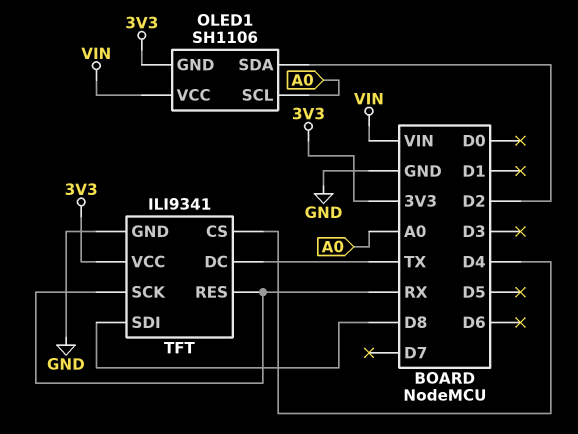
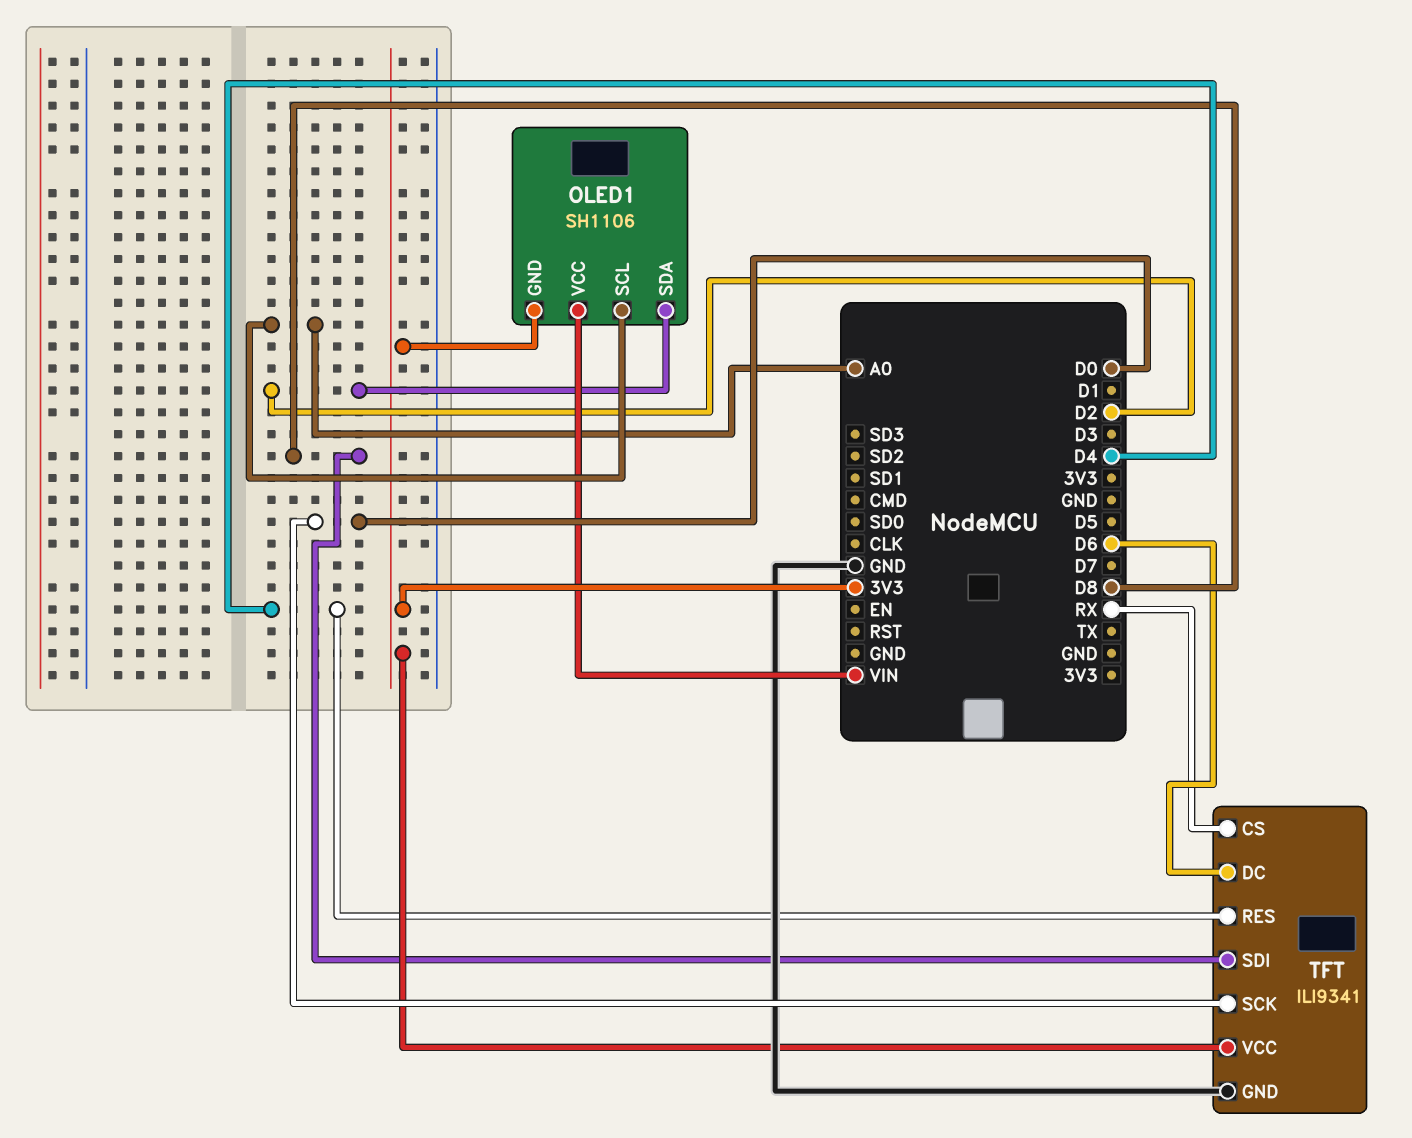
TFT pin CS: D4 -> RX
TFT pin DC: TX -> D6
TFT pin RES: RX -> D4
TFT pin SCK: RX -> D0

